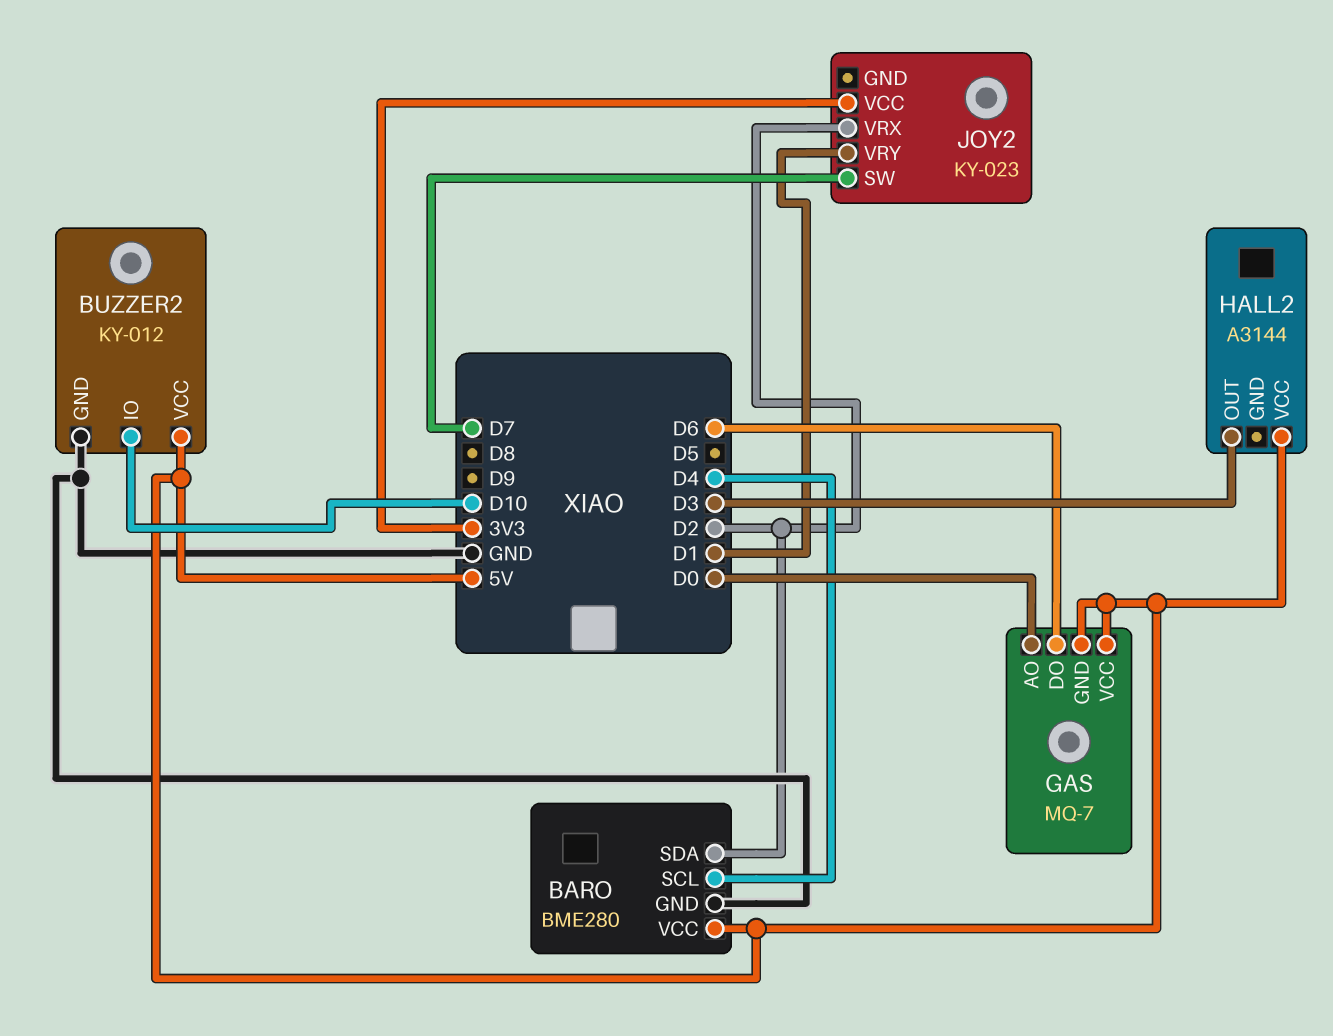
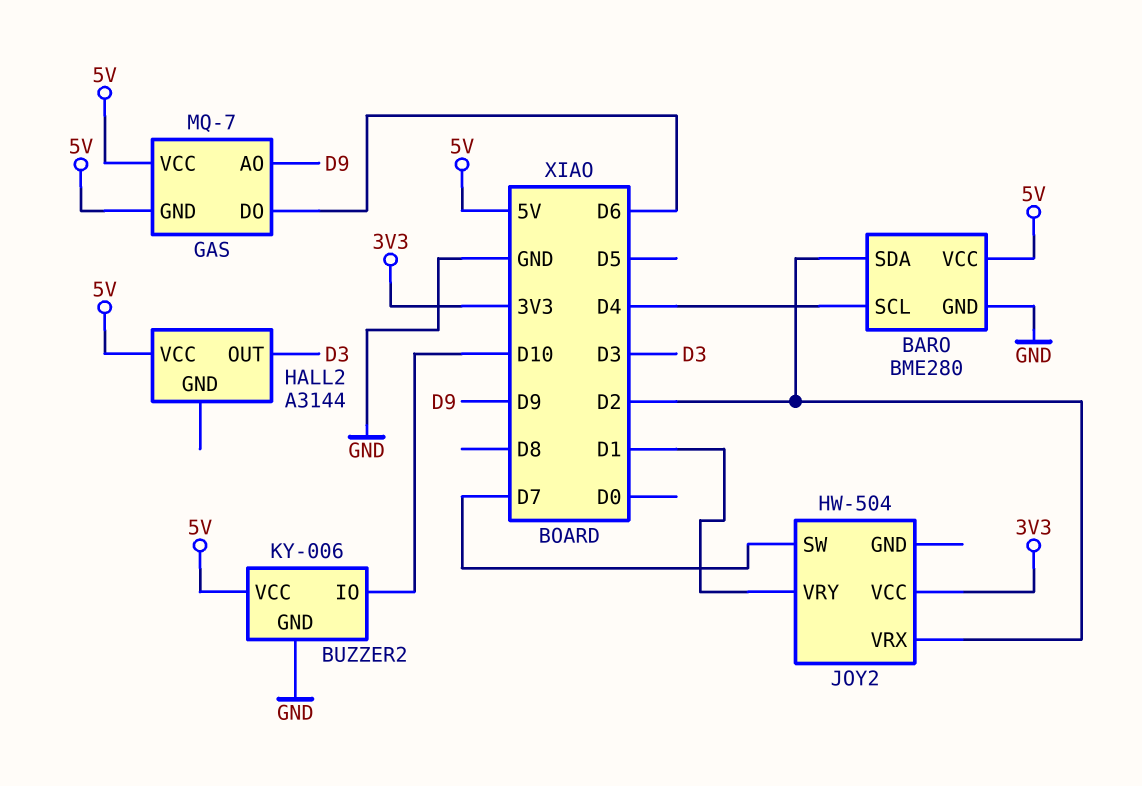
BUZZER2: KY-012 -> KY-006
GAS pin AO: D0 -> D9
JOY2: KY-023 -> HW-504

